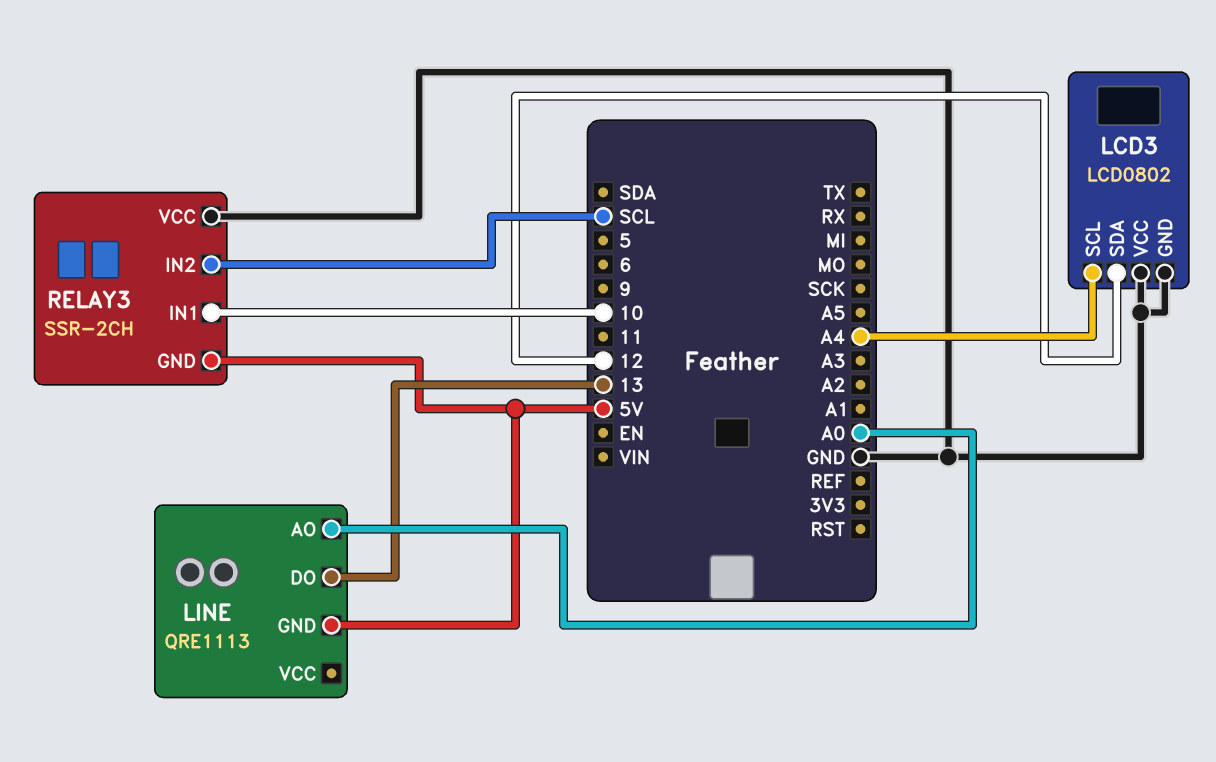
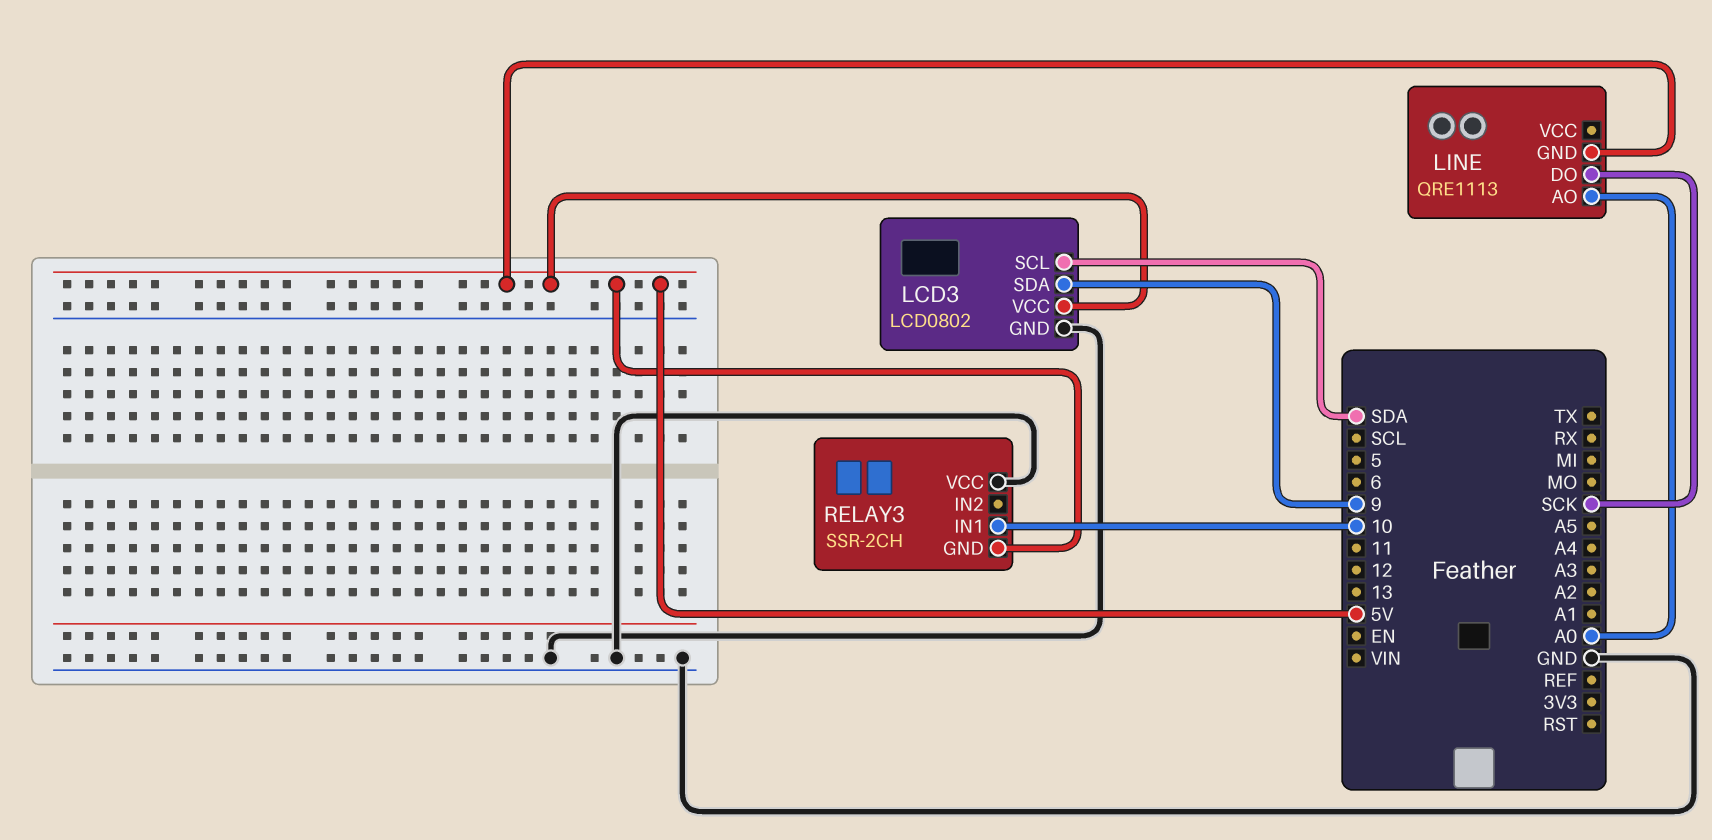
LCD3 pin SCL: A4 -> SDA
LCD3 pin SDA: 12 -> 9
LCD3 pin VCC: GND -> 5V
LINE pin DO: 13 -> SCK
RELAY3 pin IN2: SCL -> none

